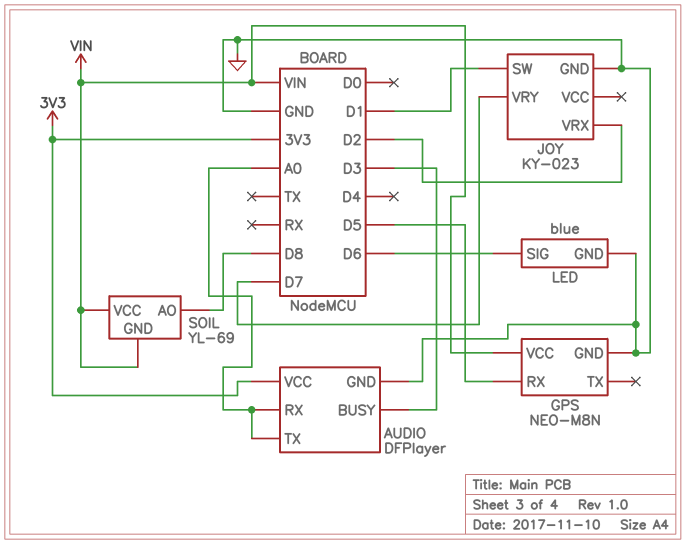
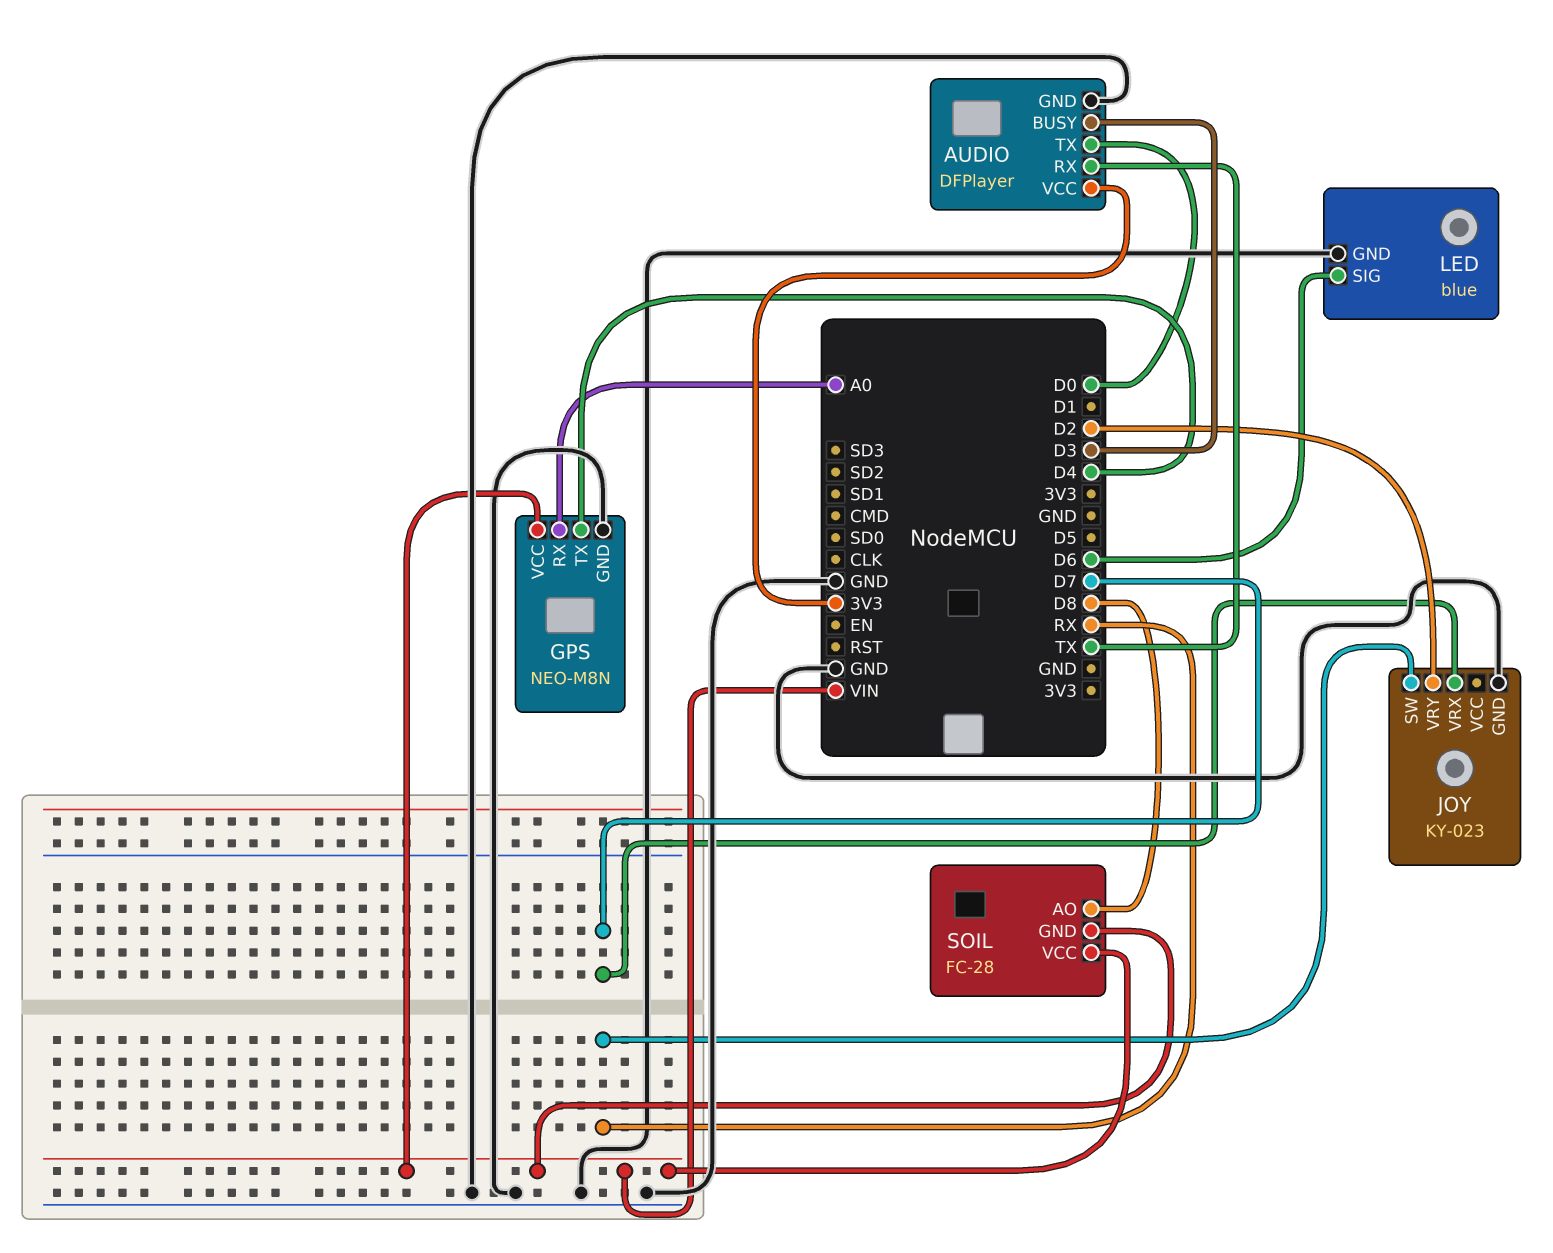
AUDIO pin RX: A0 -> TX
AUDIO pin TX: A0 -> D0
GPS pin RX: D5 -> A0
GPS pin TX: none -> D4
JOY pin SW: D1 -> RX
JOY pin VRX: D2 -> D7
JOY pin VRY: D7 -> D2
SOIL: YL-69 -> FC-28

